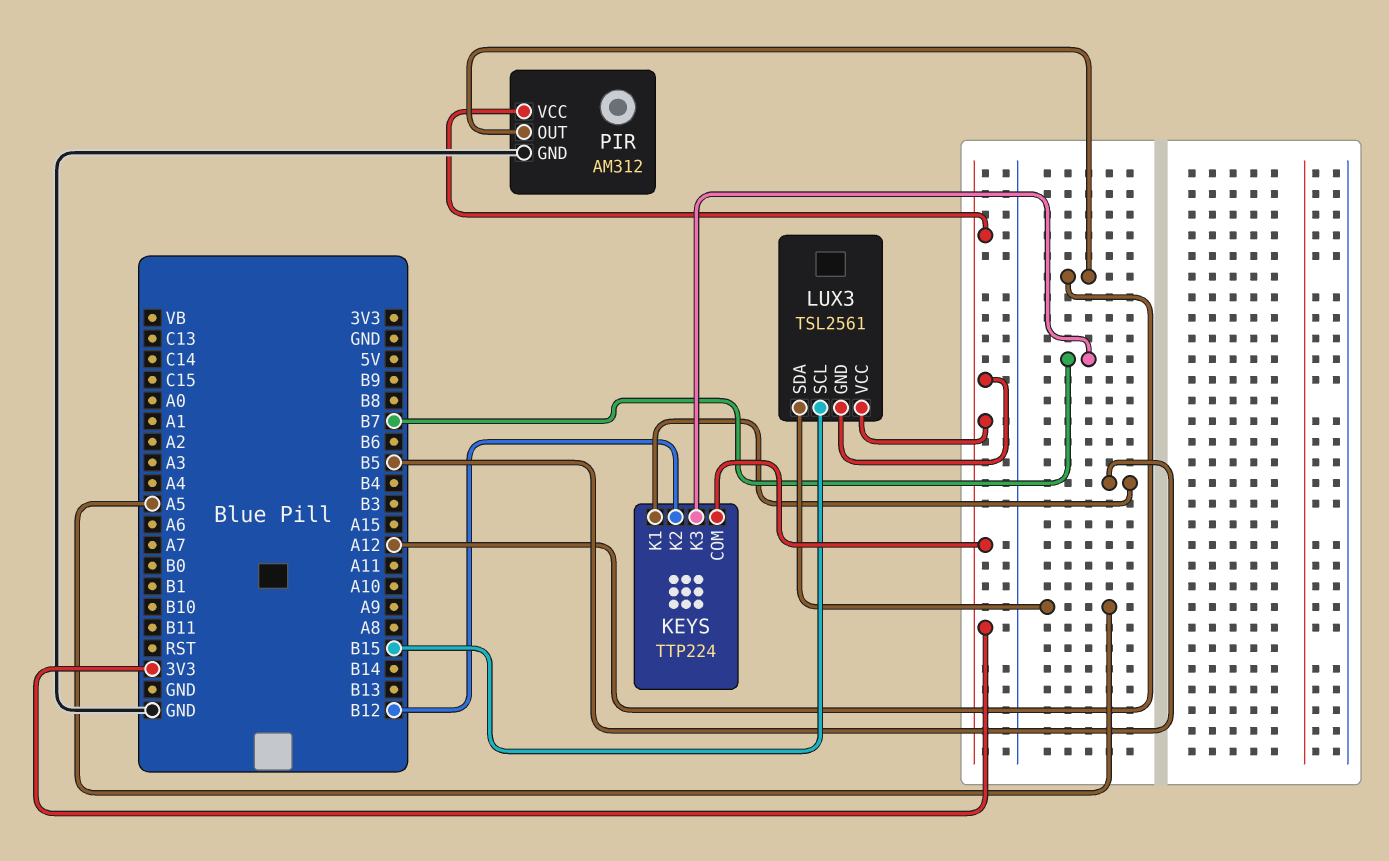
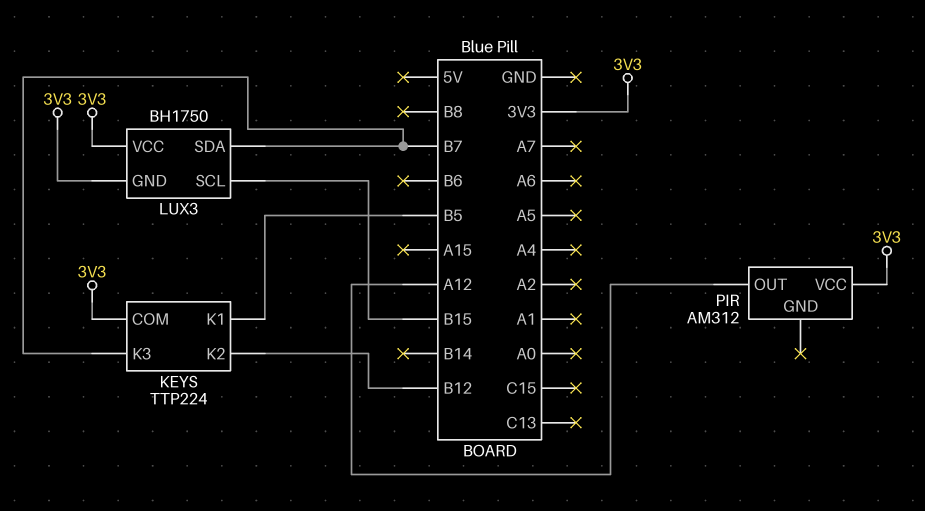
LUX3: TSL2561 -> BH1750
LUX3 pin SDA: A5 -> B7
PIR pin GND: GND -> none

